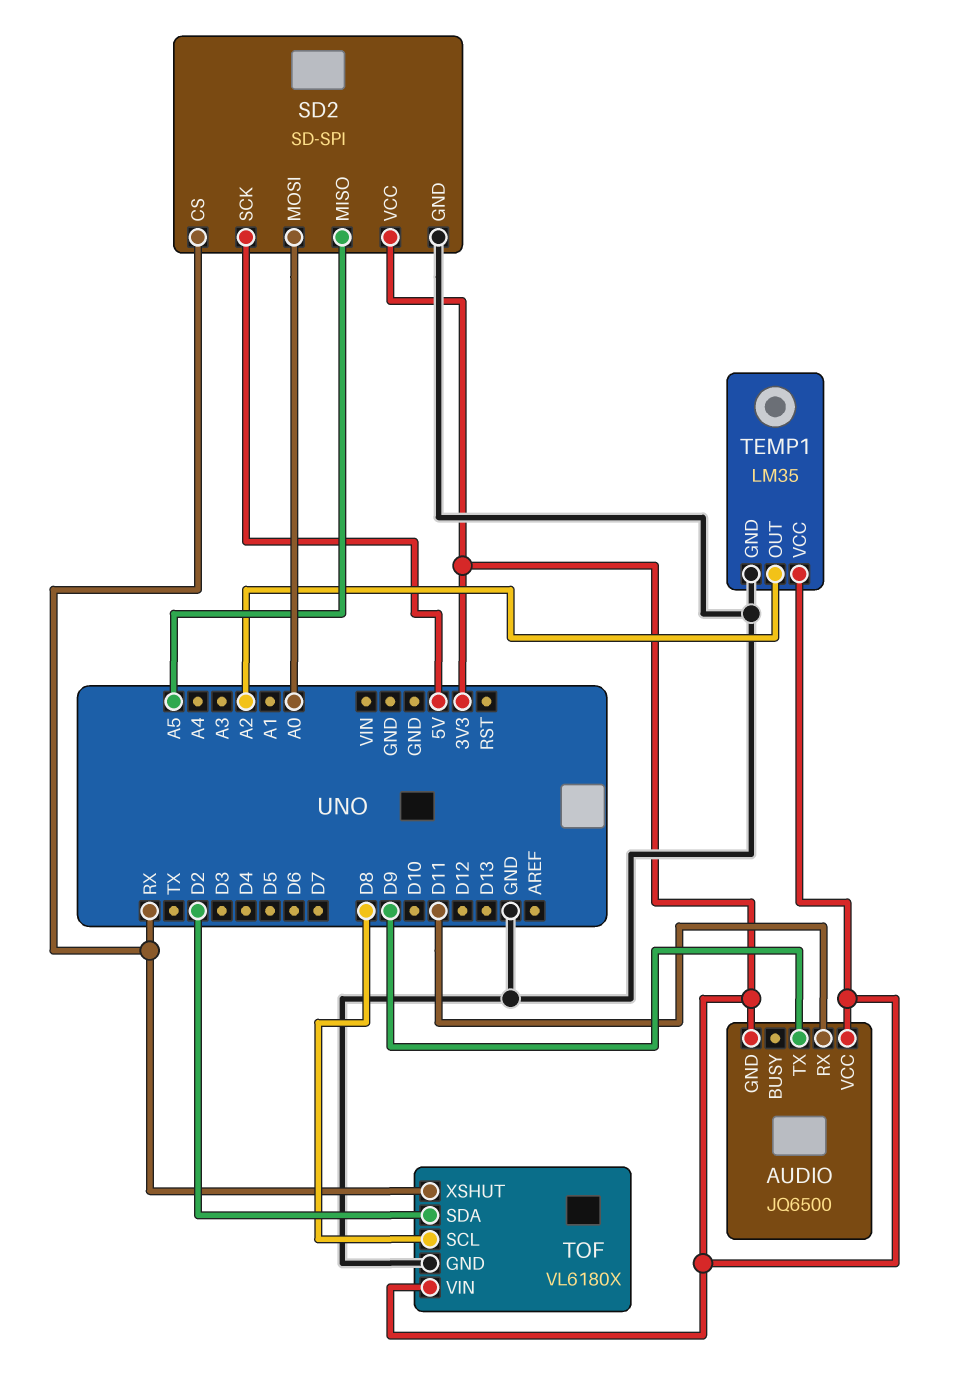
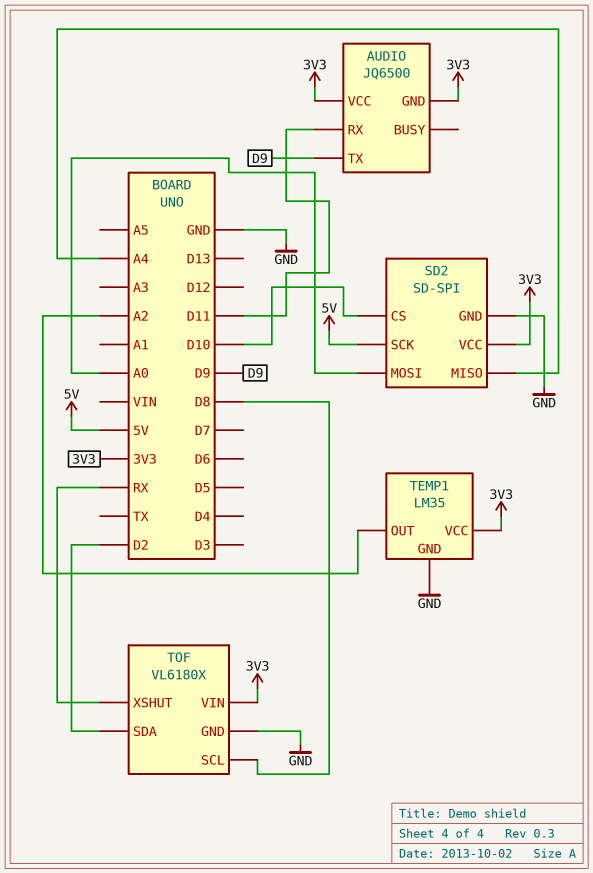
SD2 pin CS: RX -> D10
SD2 pin MISO: A5 -> A4

